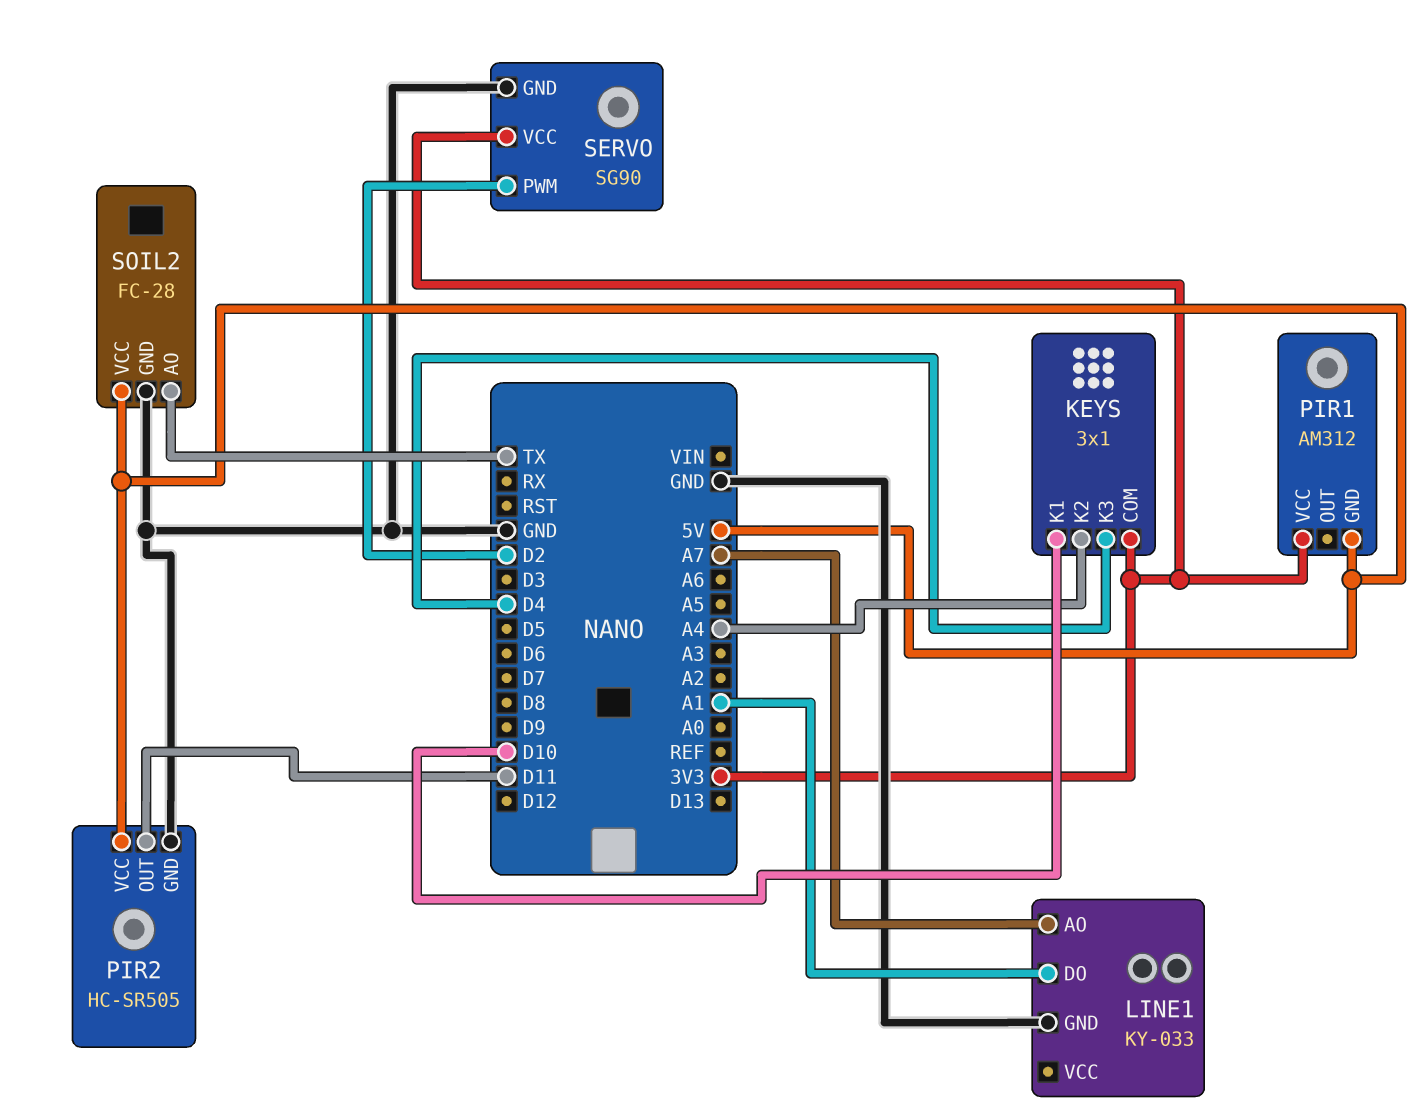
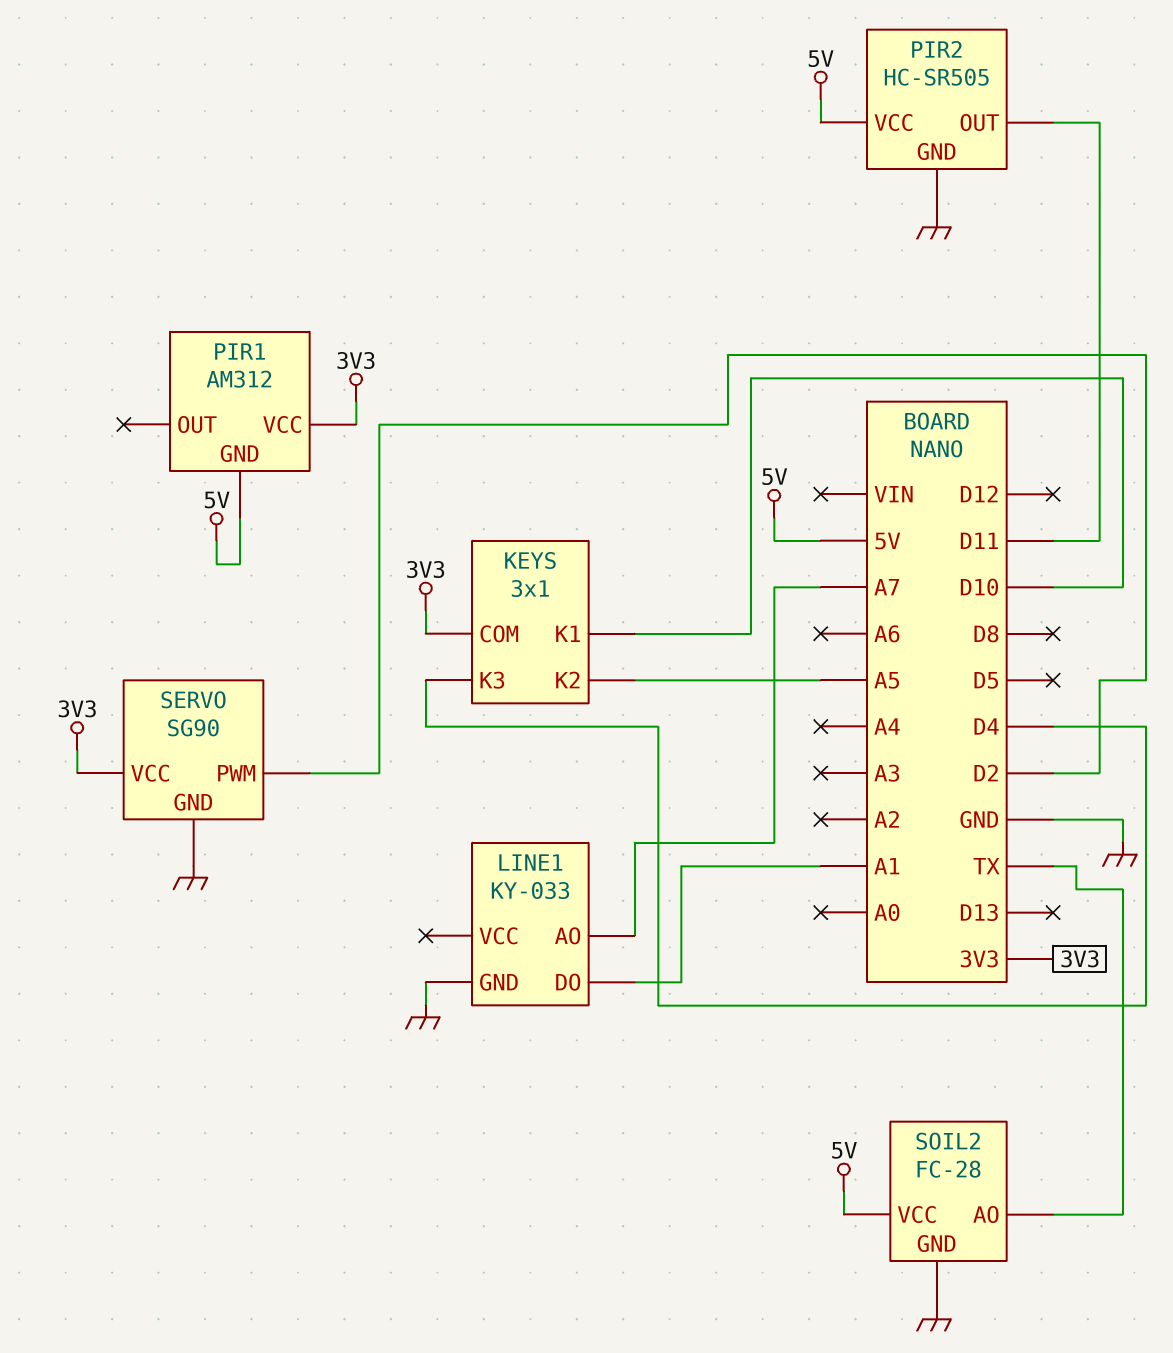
KEYS pin K2: A4 -> A5

